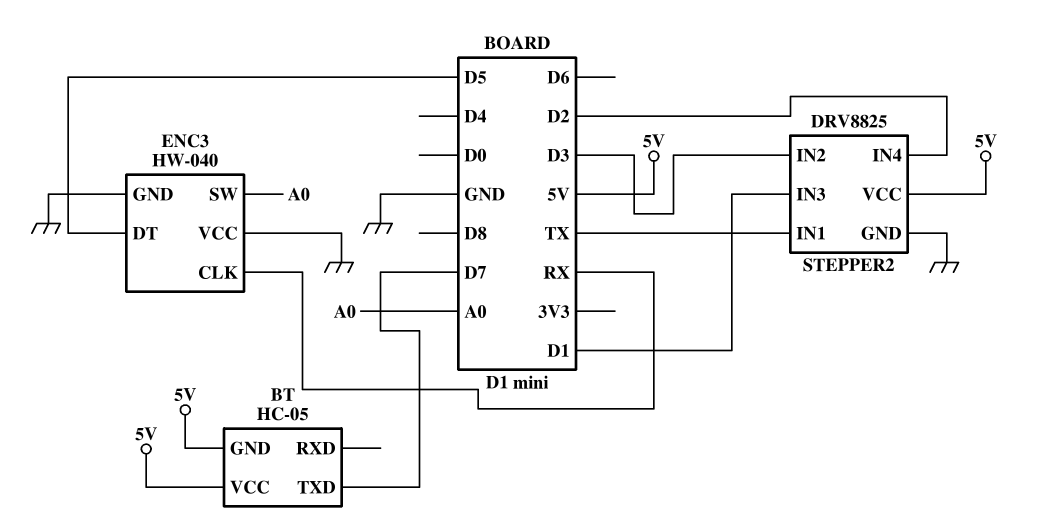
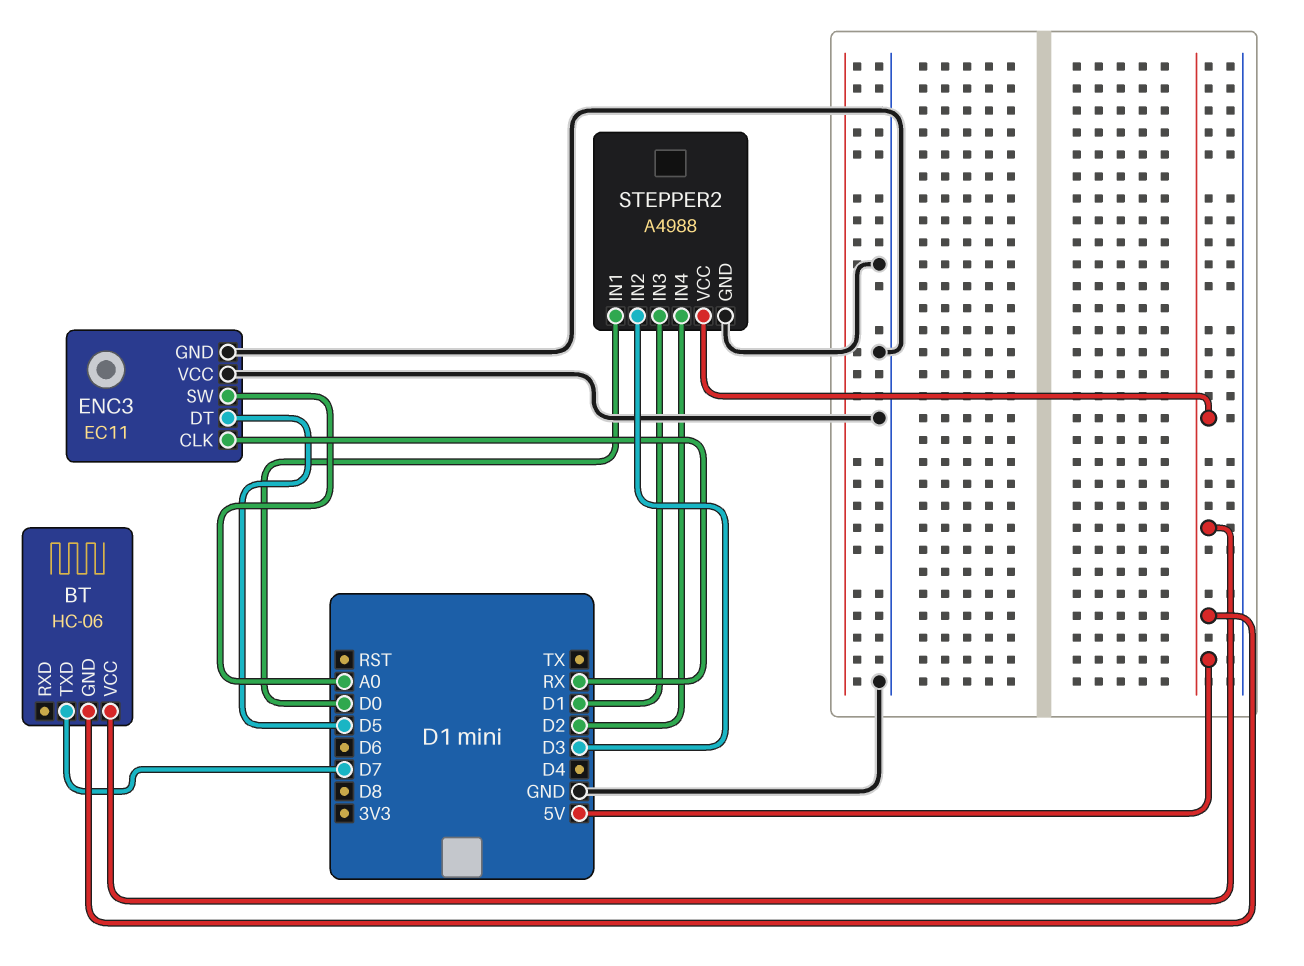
BT: HC-05 -> HC-06
ENC3: HW-040 -> EC11
STEPPER2: DRV8825 -> A4988
STEPPER2 pin IN1: TX -> D0

